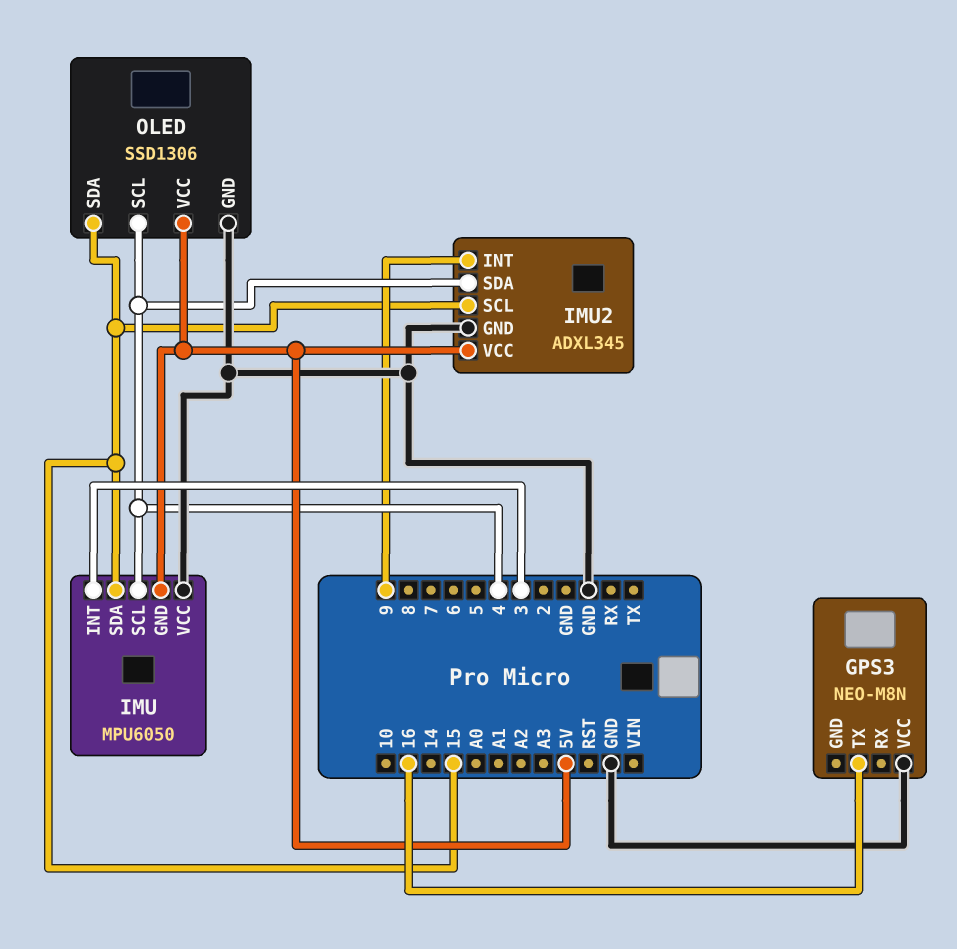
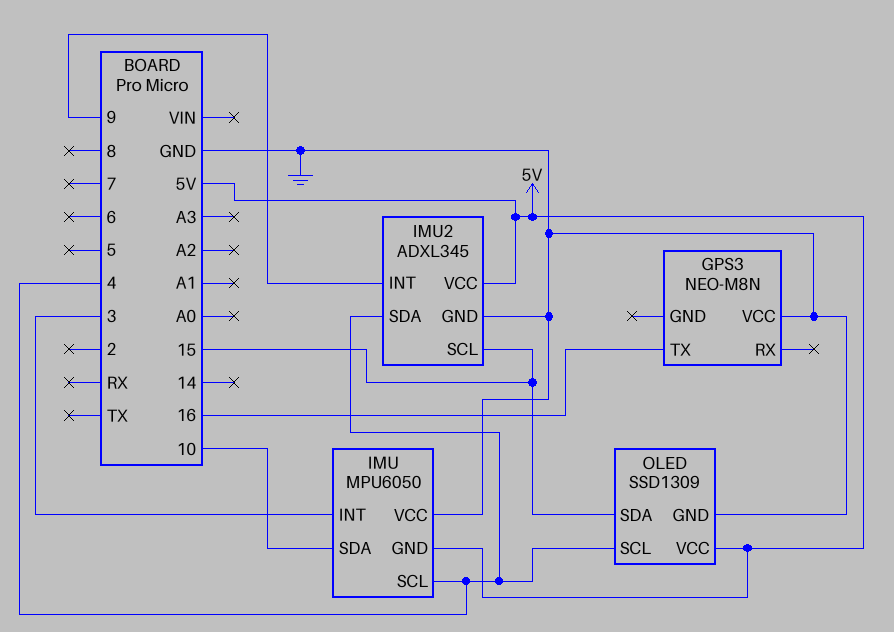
IMU pin SDA: 15 -> 10
OLED: SSD1306 -> SSD1309

